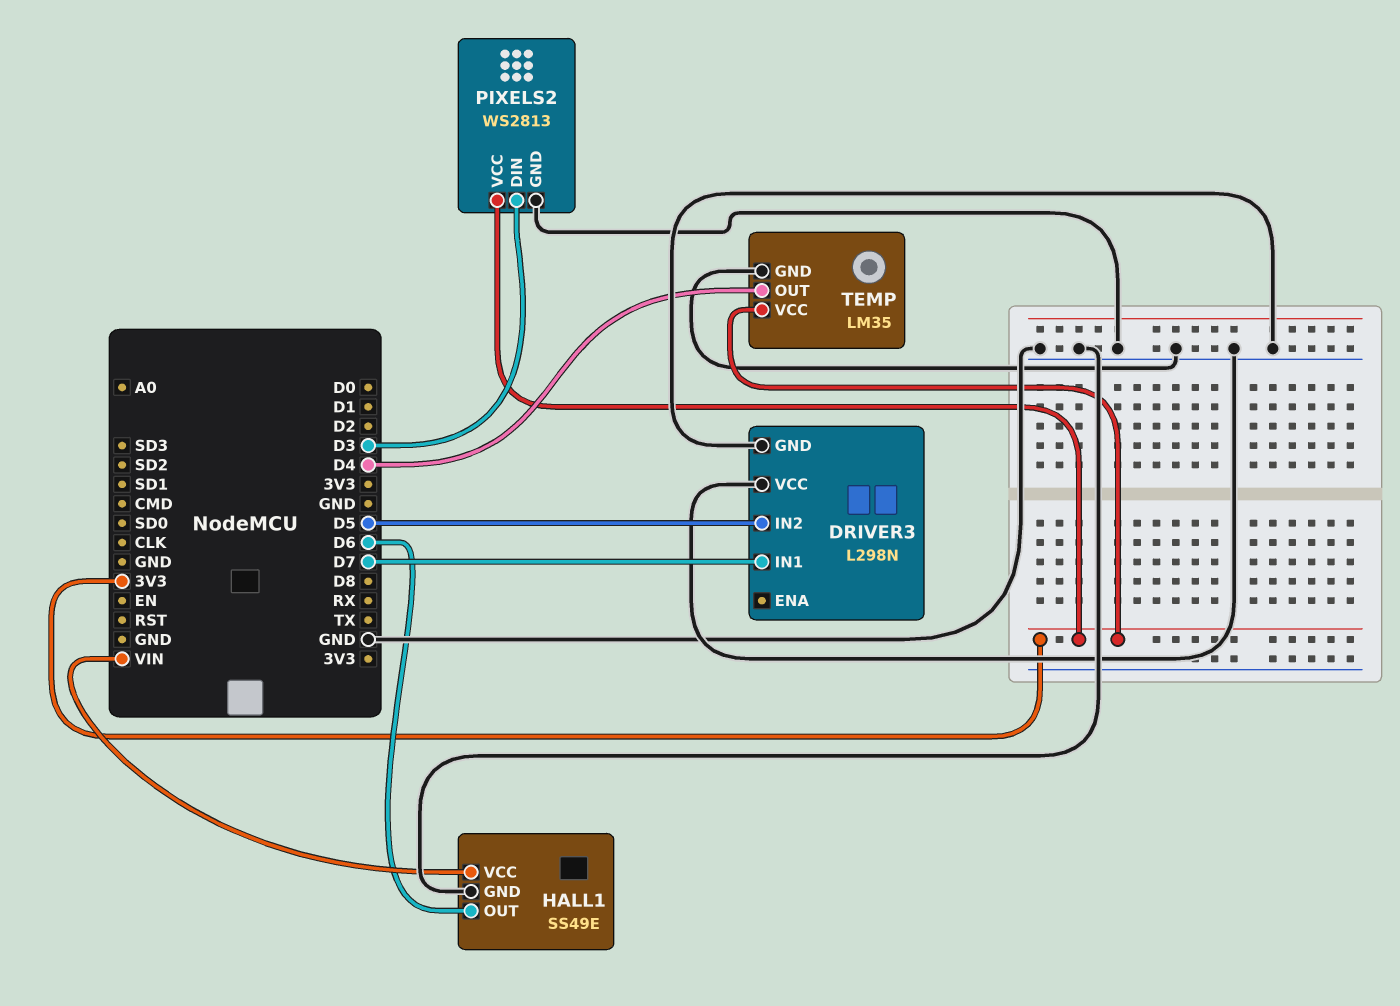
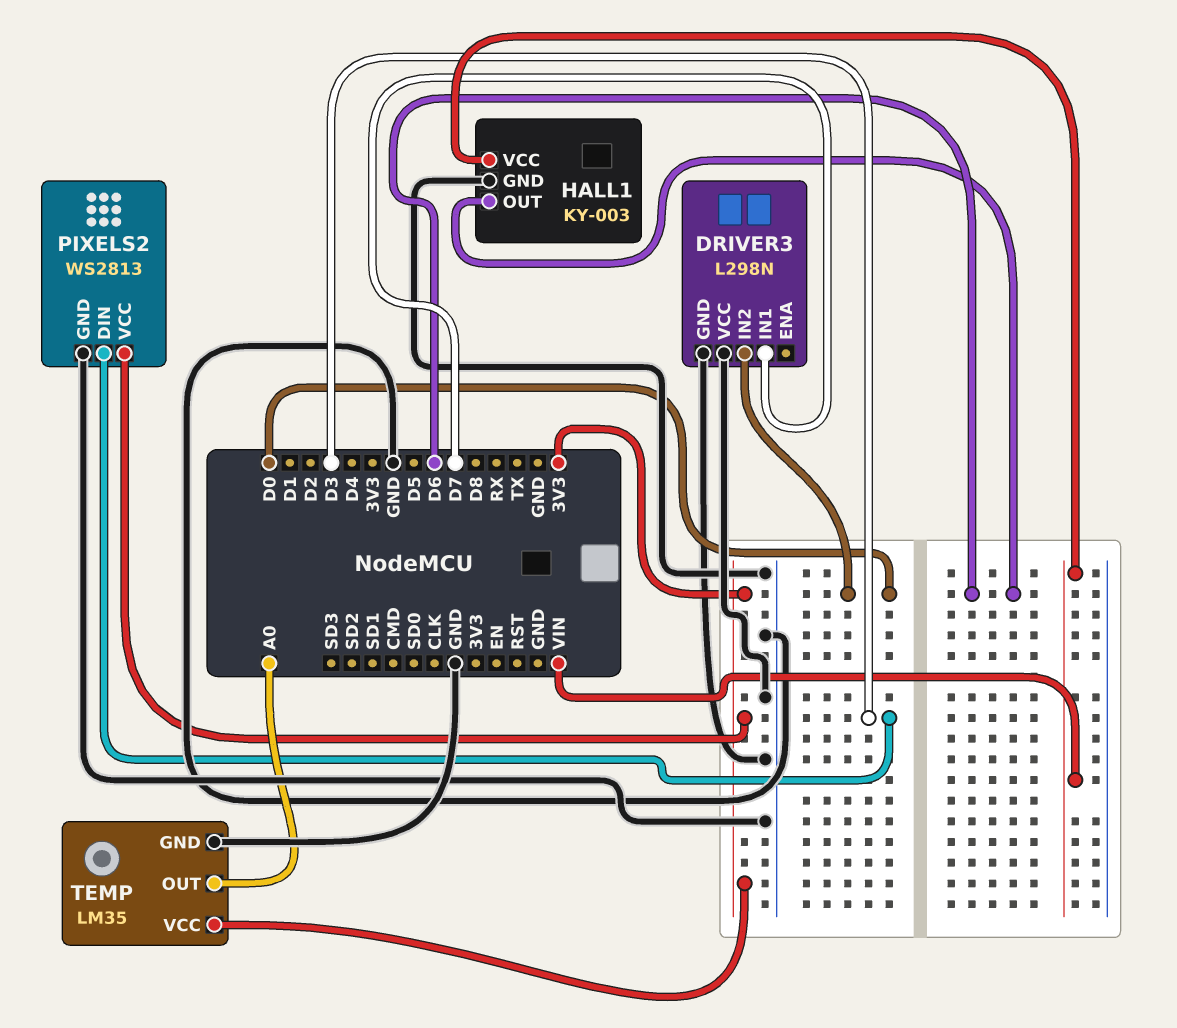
DRIVER3 pin IN2: D5 -> D0
HALL1: SS49E -> KY-003
TEMP pin OUT: D4 -> A0

